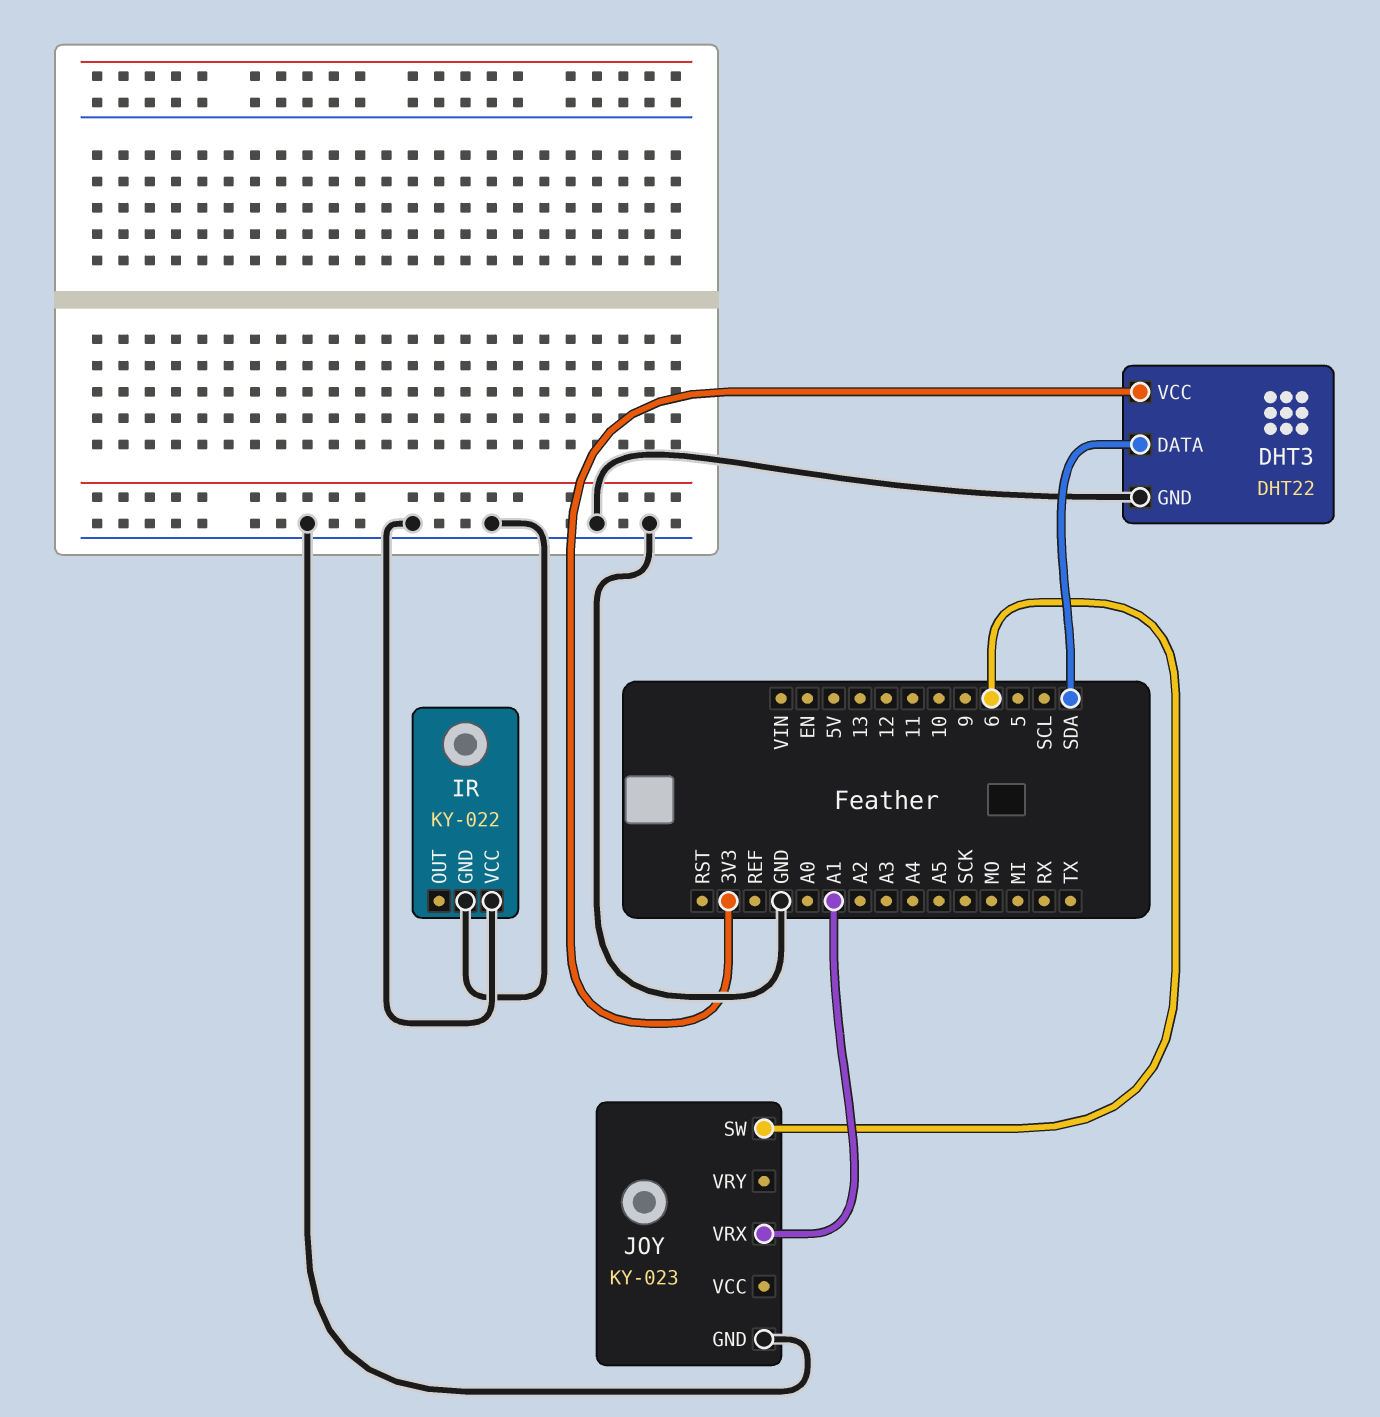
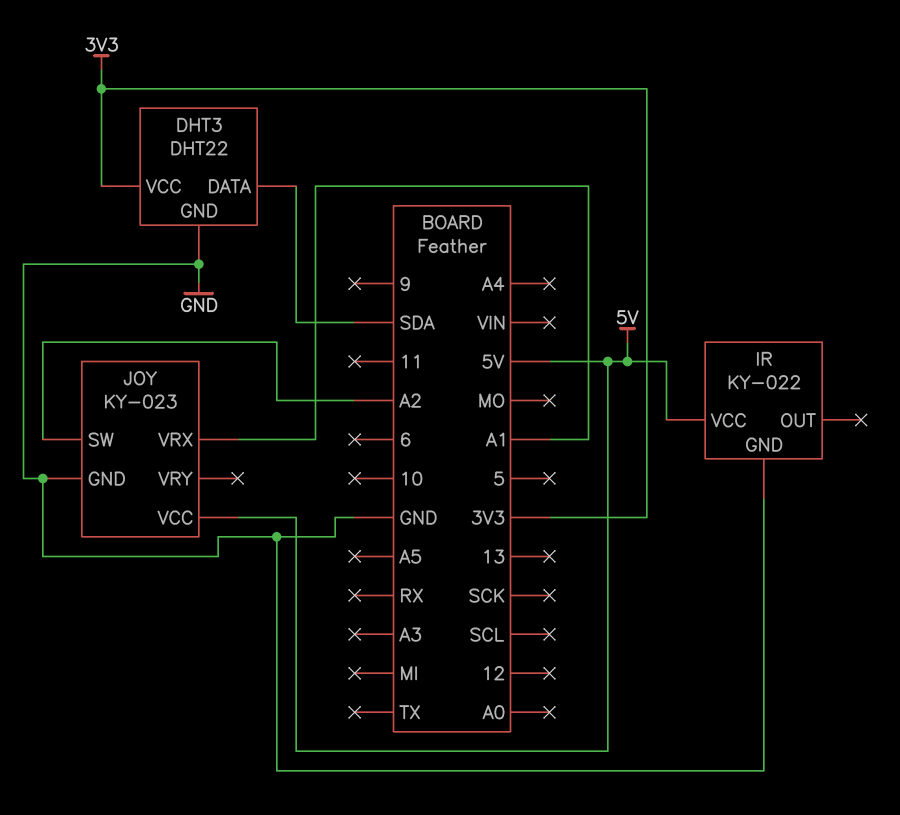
IR pin VCC: GND -> 5V
JOY pin SW: 6 -> A2
JOY pin VCC: none -> 5V

